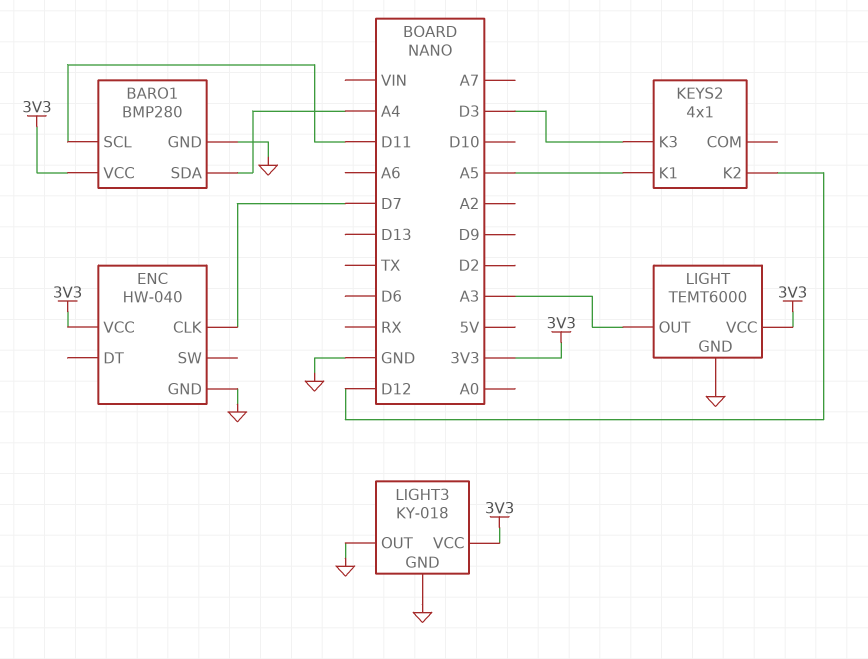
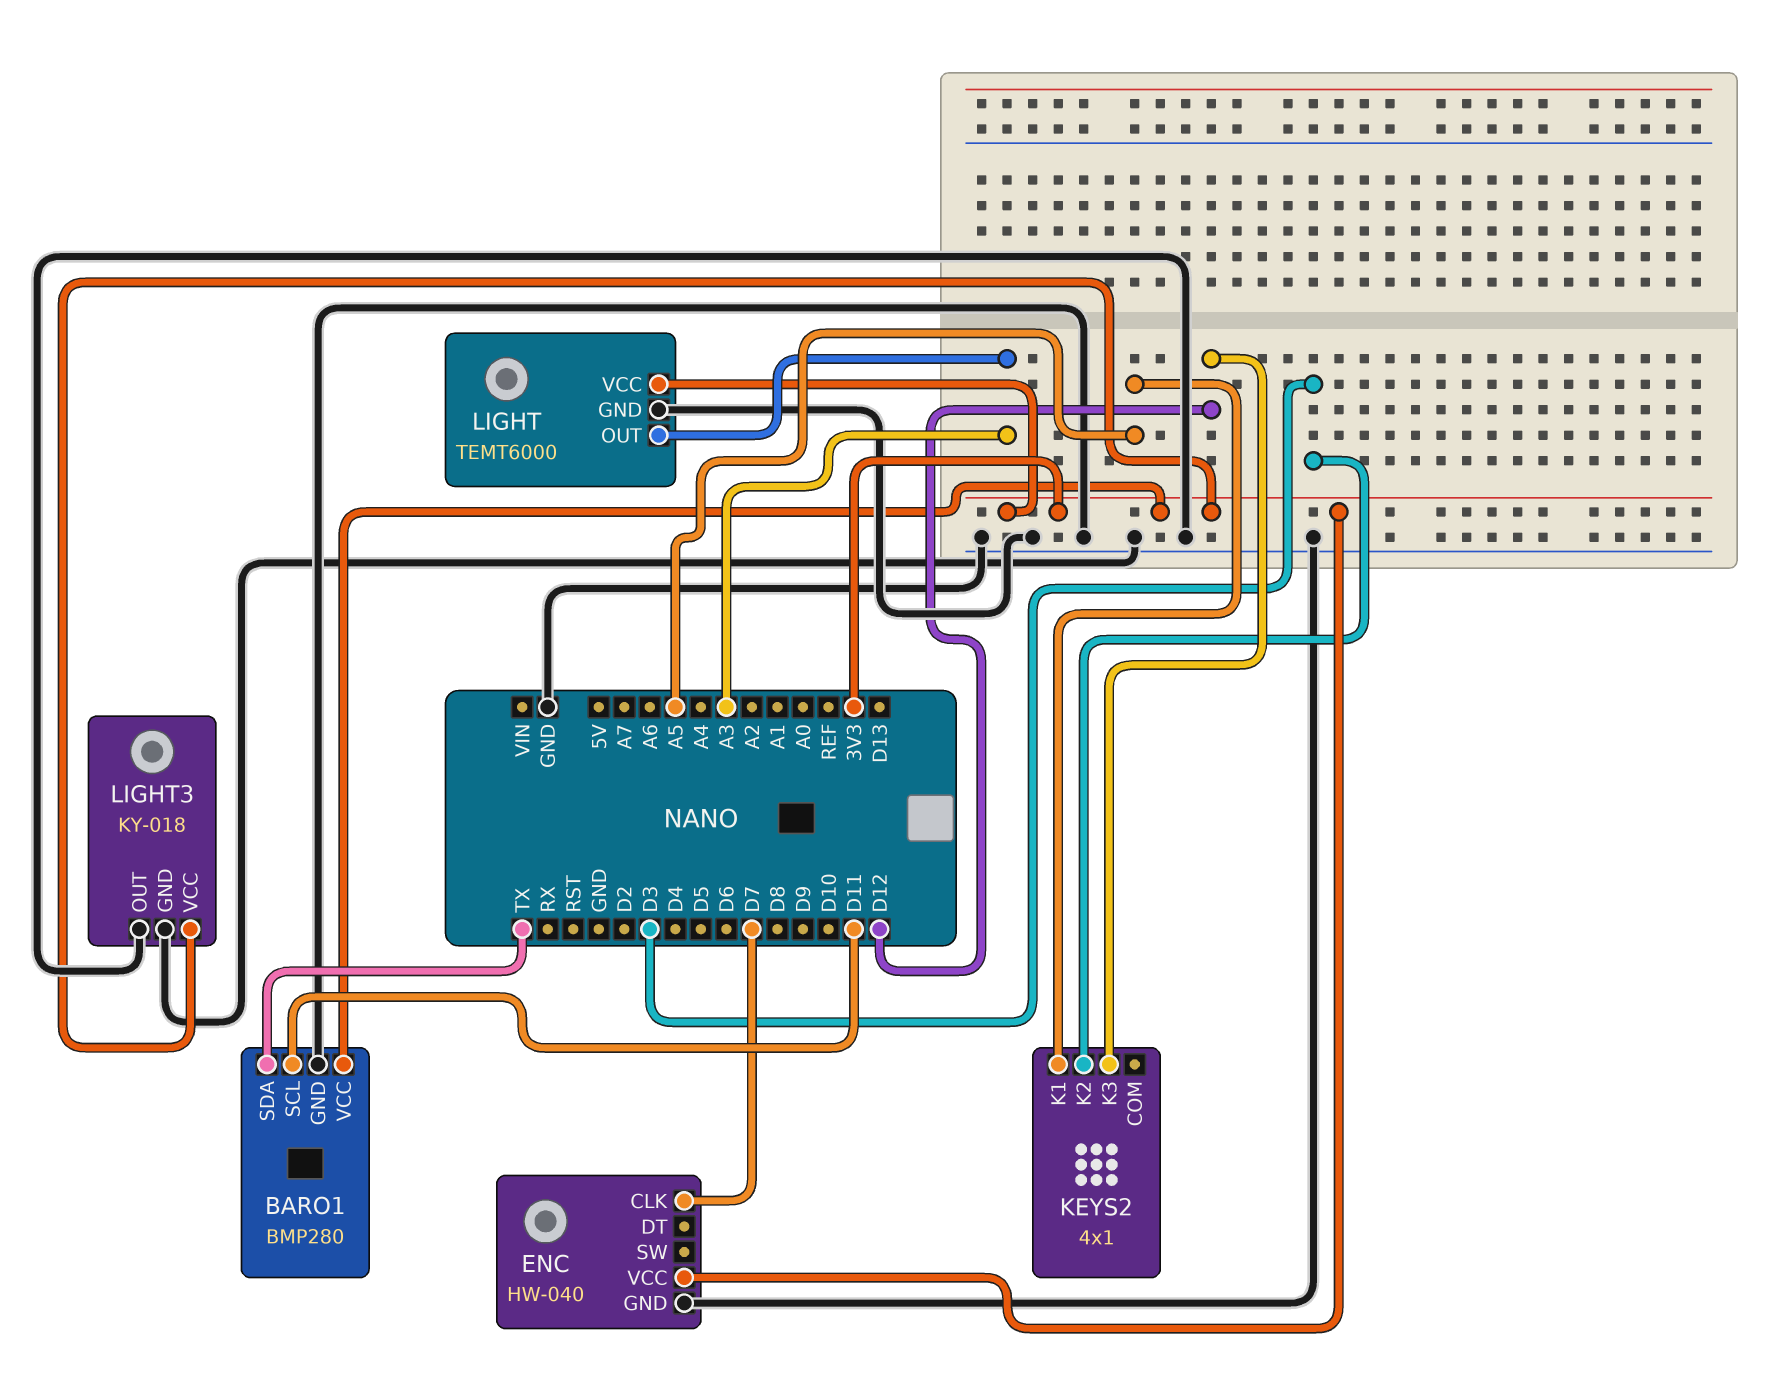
BARO1 pin SDA: A4 -> TX
KEYS2 pin K2: D12 -> D3
KEYS2 pin K3: D3 -> D12

